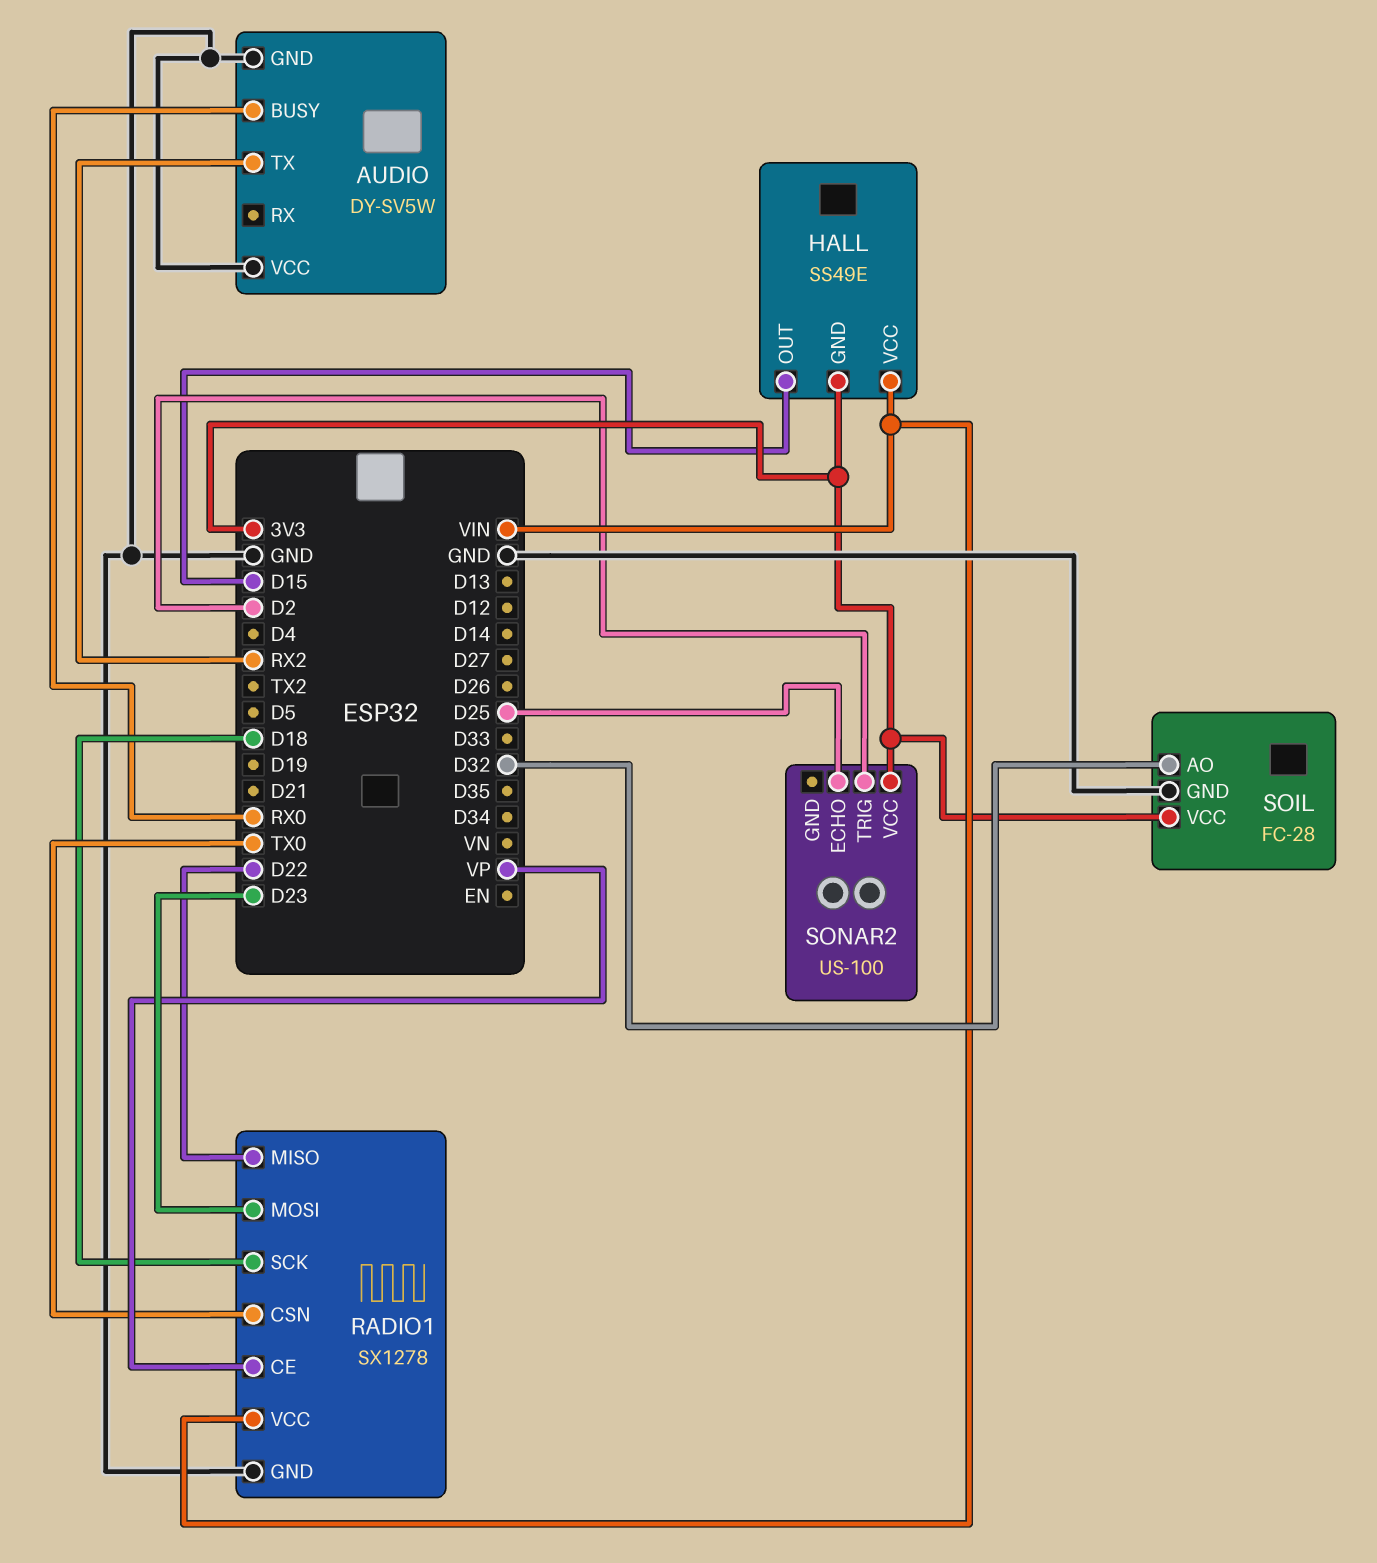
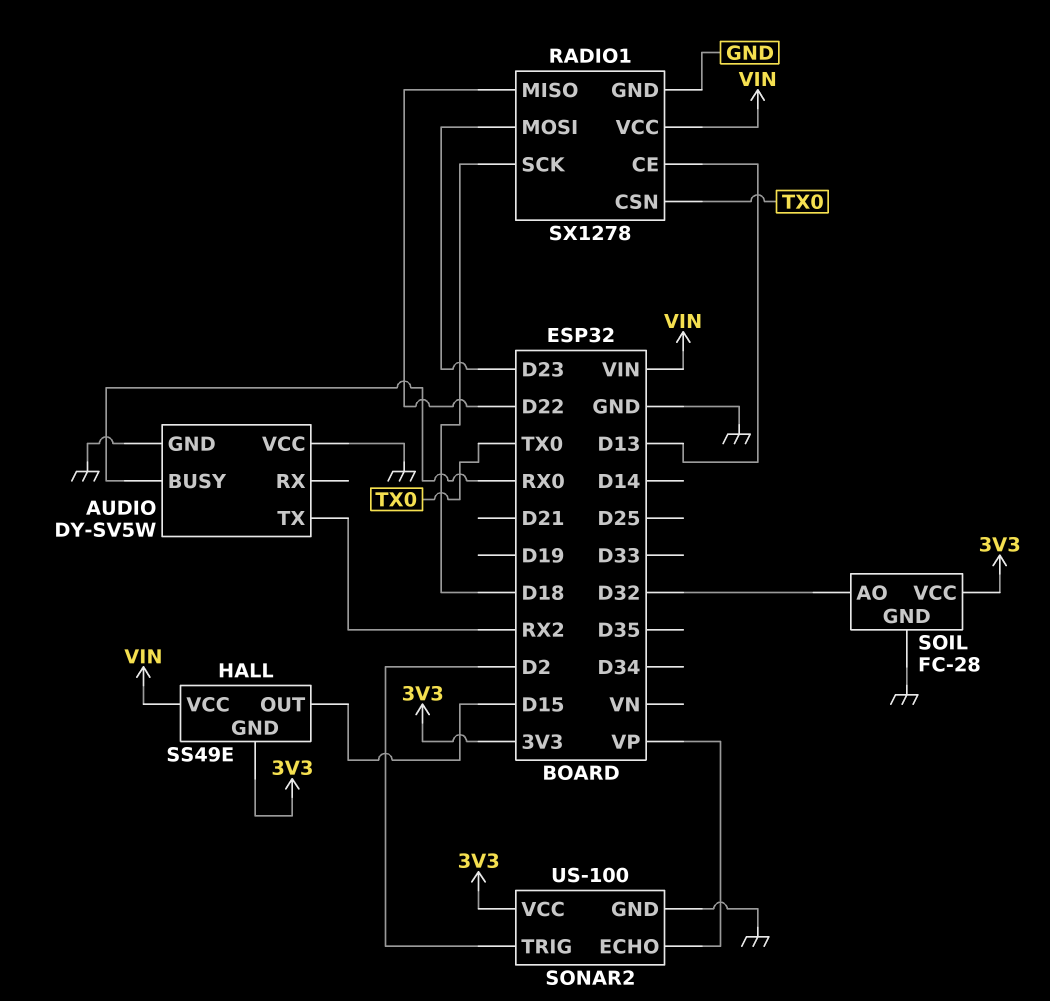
RADIO1 pin CE: VP -> D13
SONAR2 pin ECHO: D25 -> VP
SONAR2 pin GND: none -> GND

